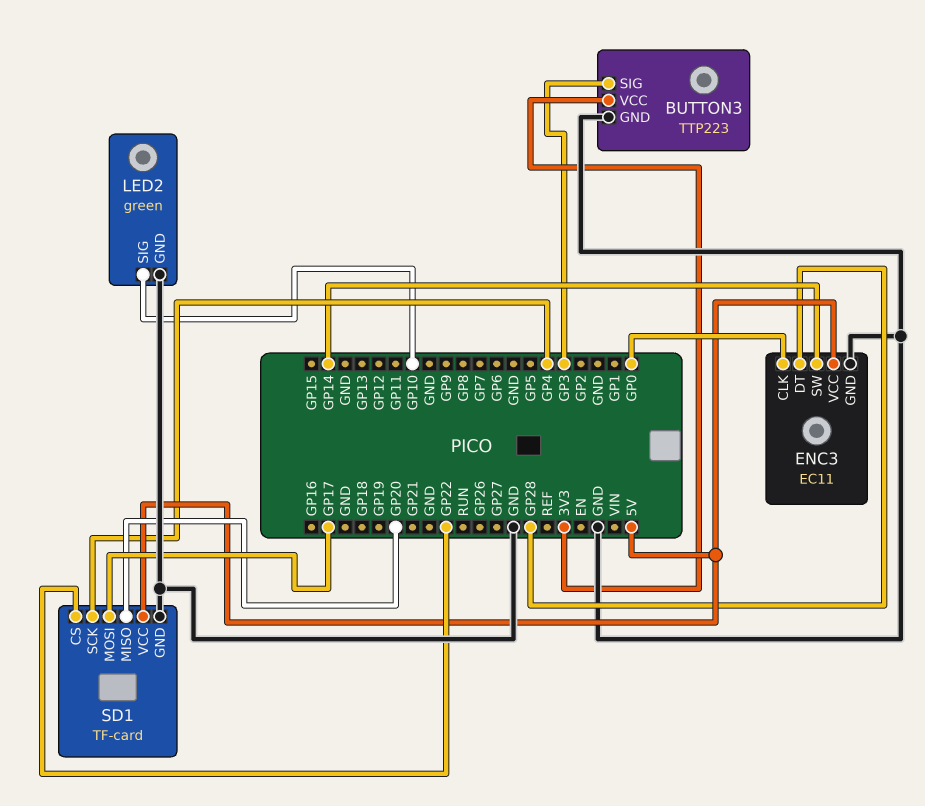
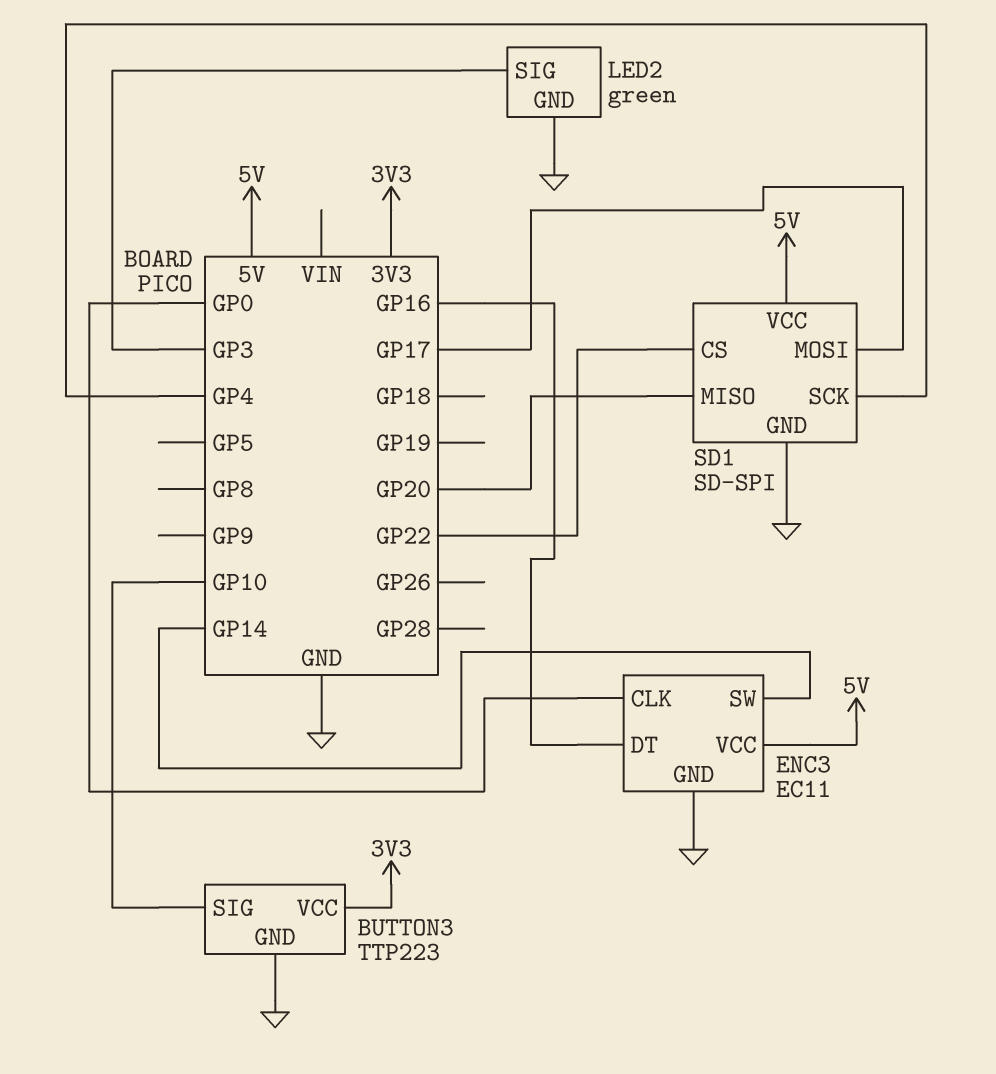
BUTTON3 pin SIG: GP3 -> GP10
ENC3 pin DT: GP28 -> GP16
LED2 pin SIG: GP10 -> GP3
SD1: TF-card -> SD-SPI

